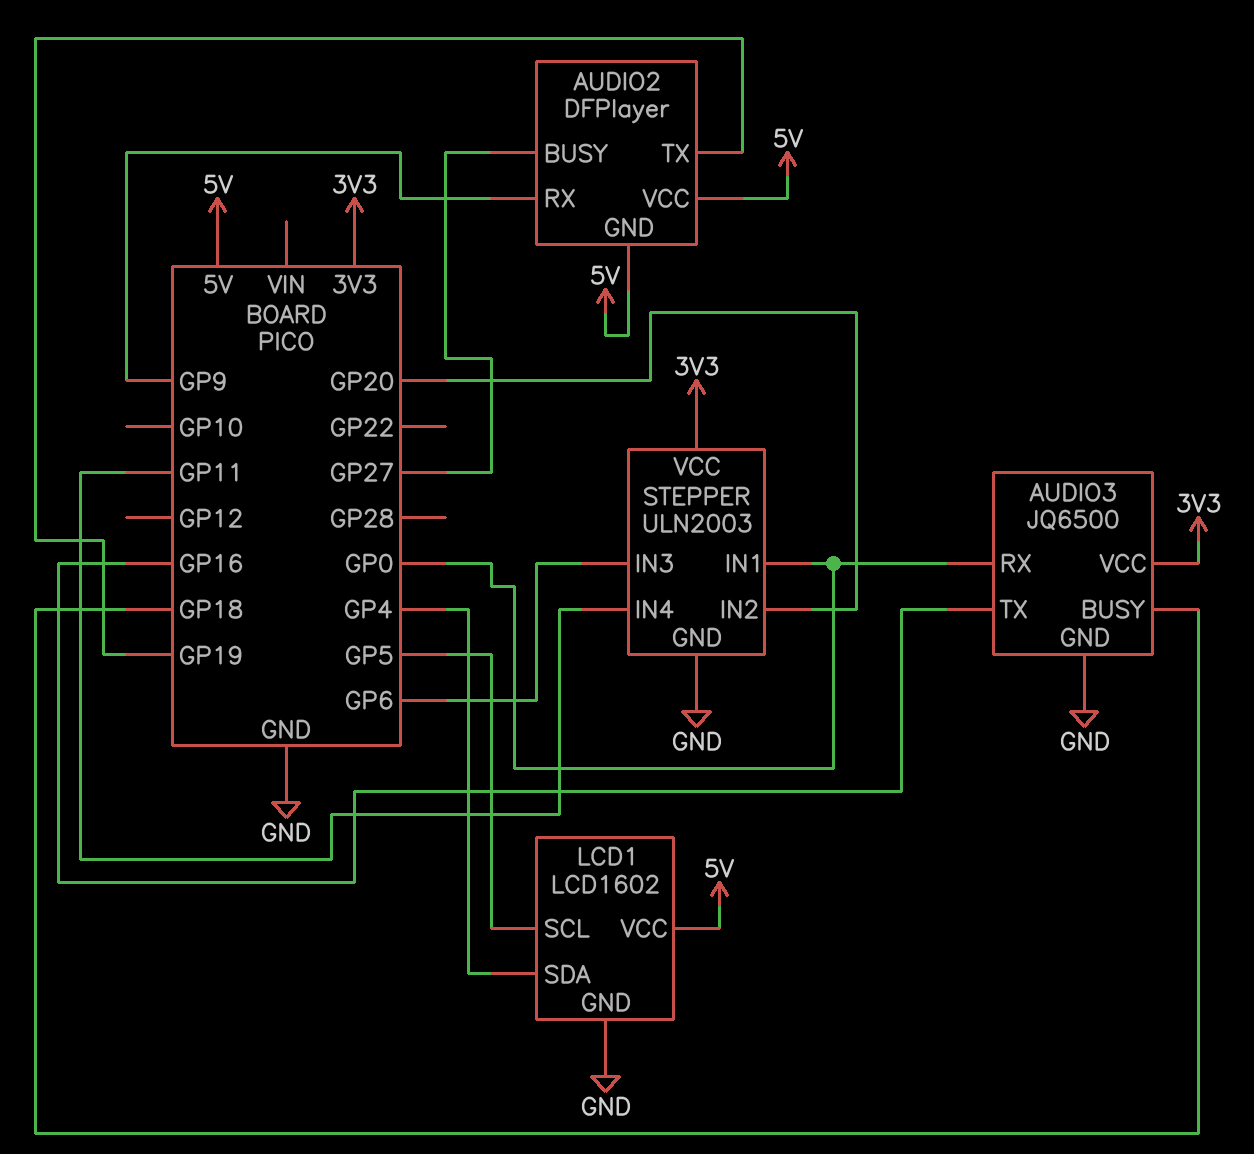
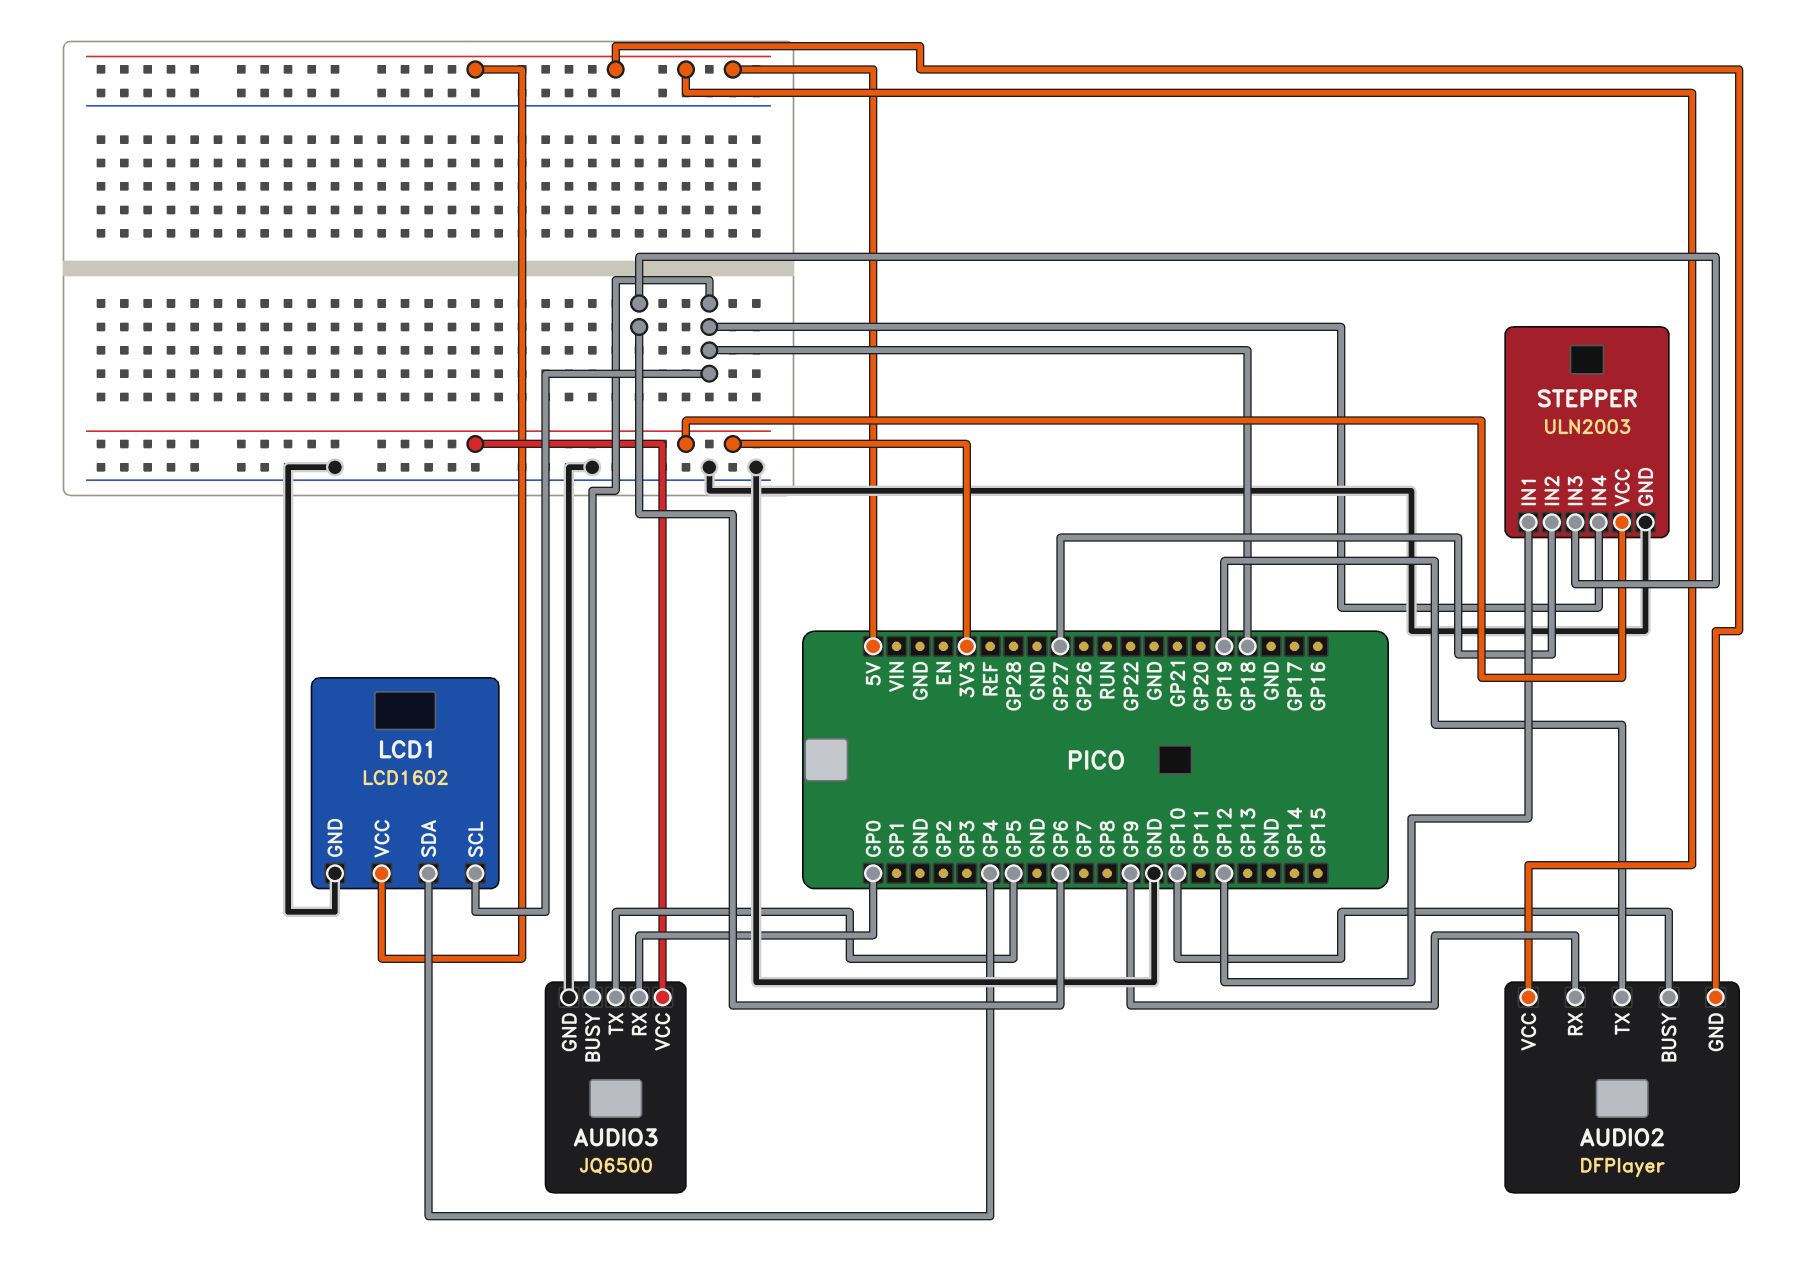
AUDIO2 pin BUSY: GP27 -> GP10
AUDIO3 pin TX: GP16 -> GP5
LCD1 pin SCL: GP5 -> GP18
STEPPER pin IN1: GP0 -> GP12
STEPPER pin IN2: GP20 -> GP27
STEPPER pin IN4: GP11 -> GP18

